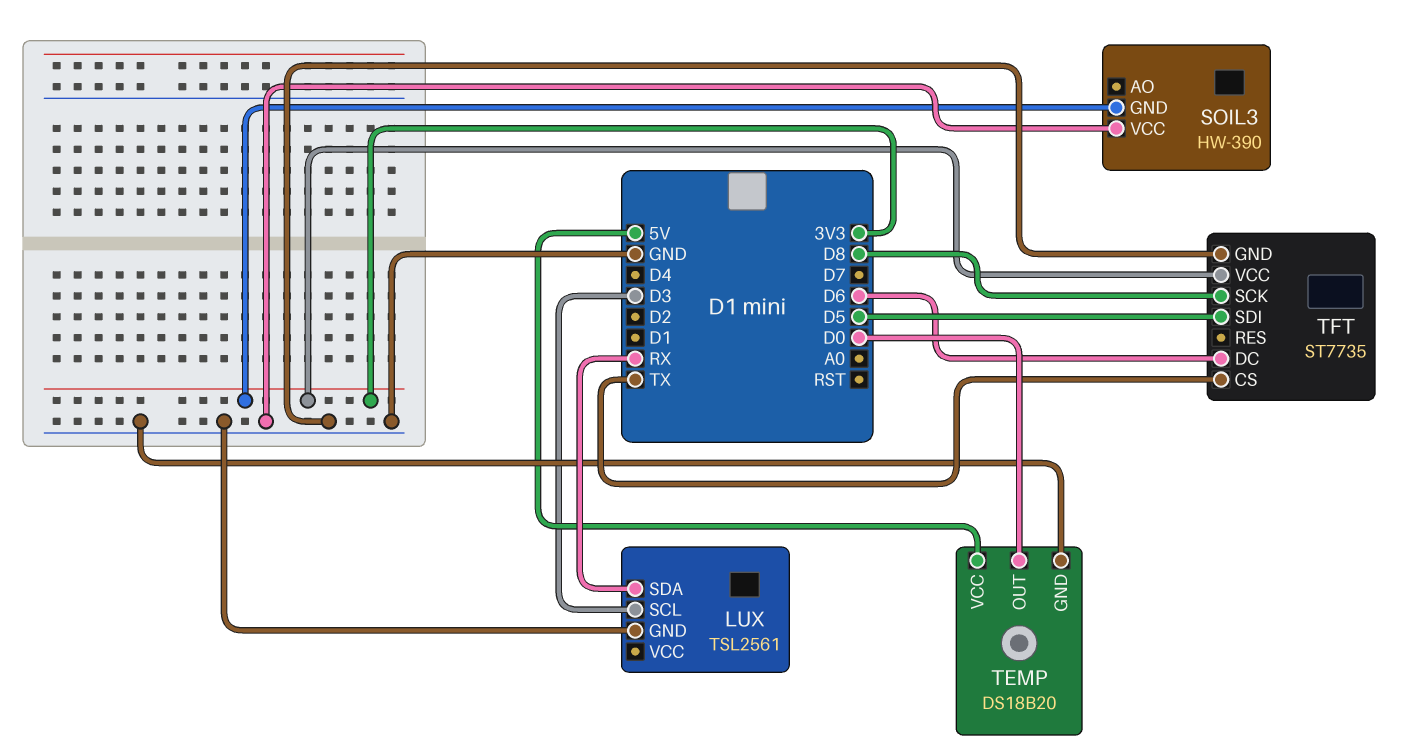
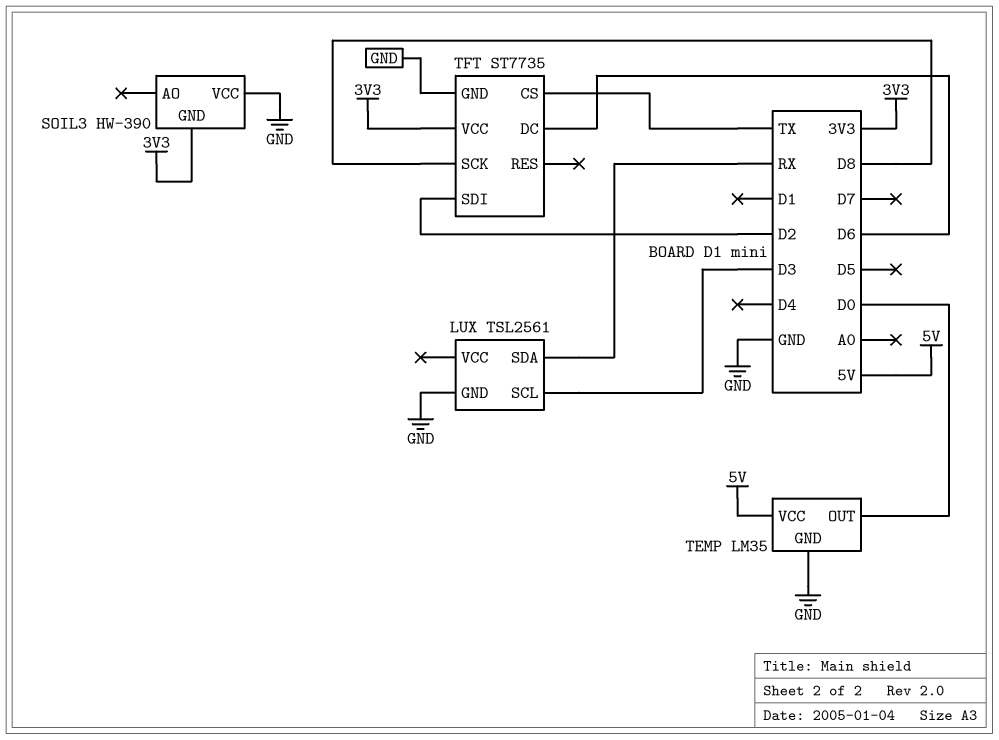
TEMP: DS18B20 -> LM35
TFT pin SDI: D5 -> D2

